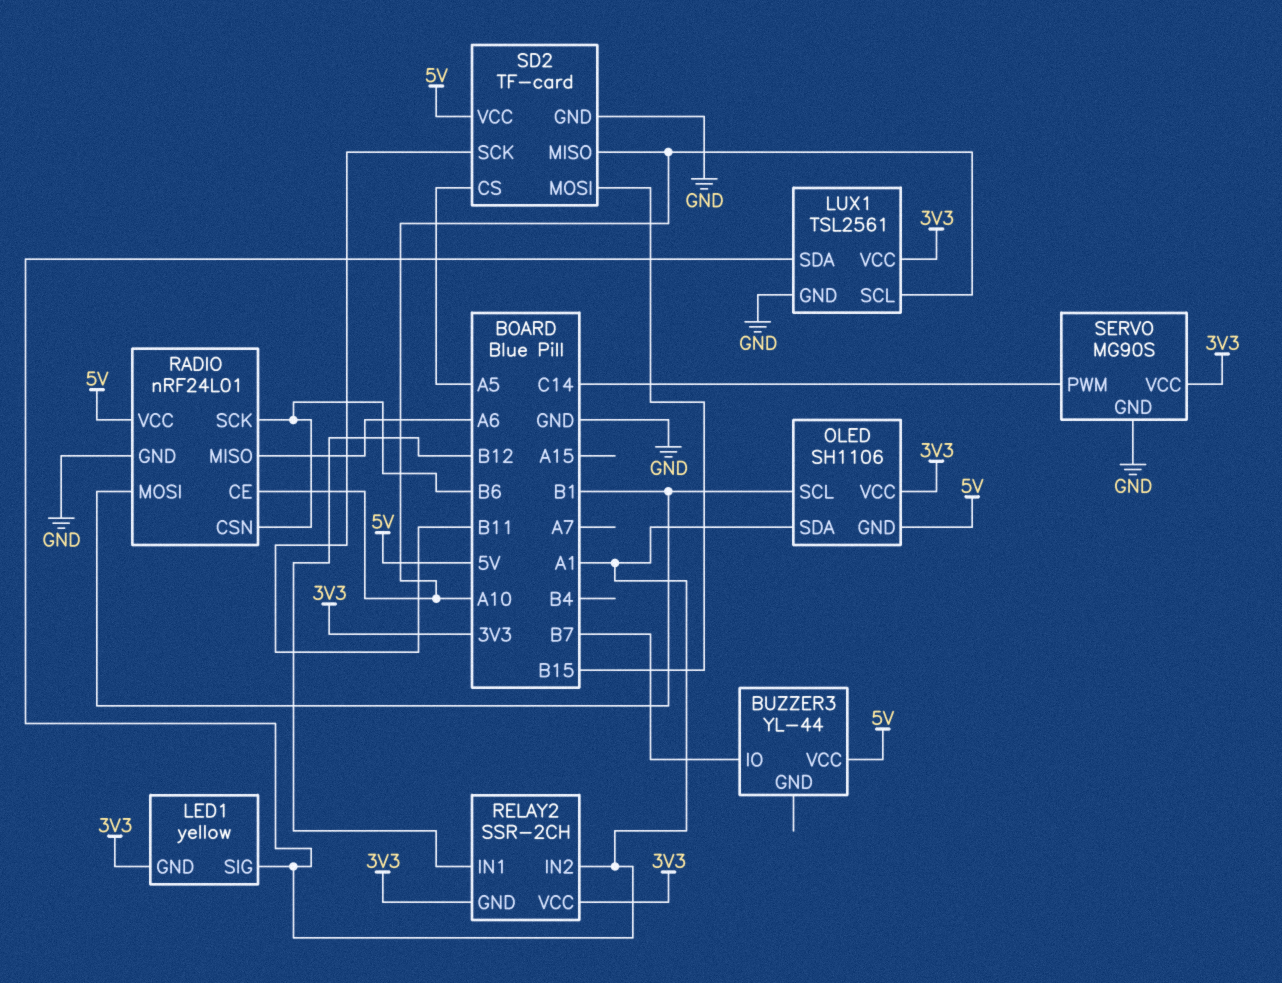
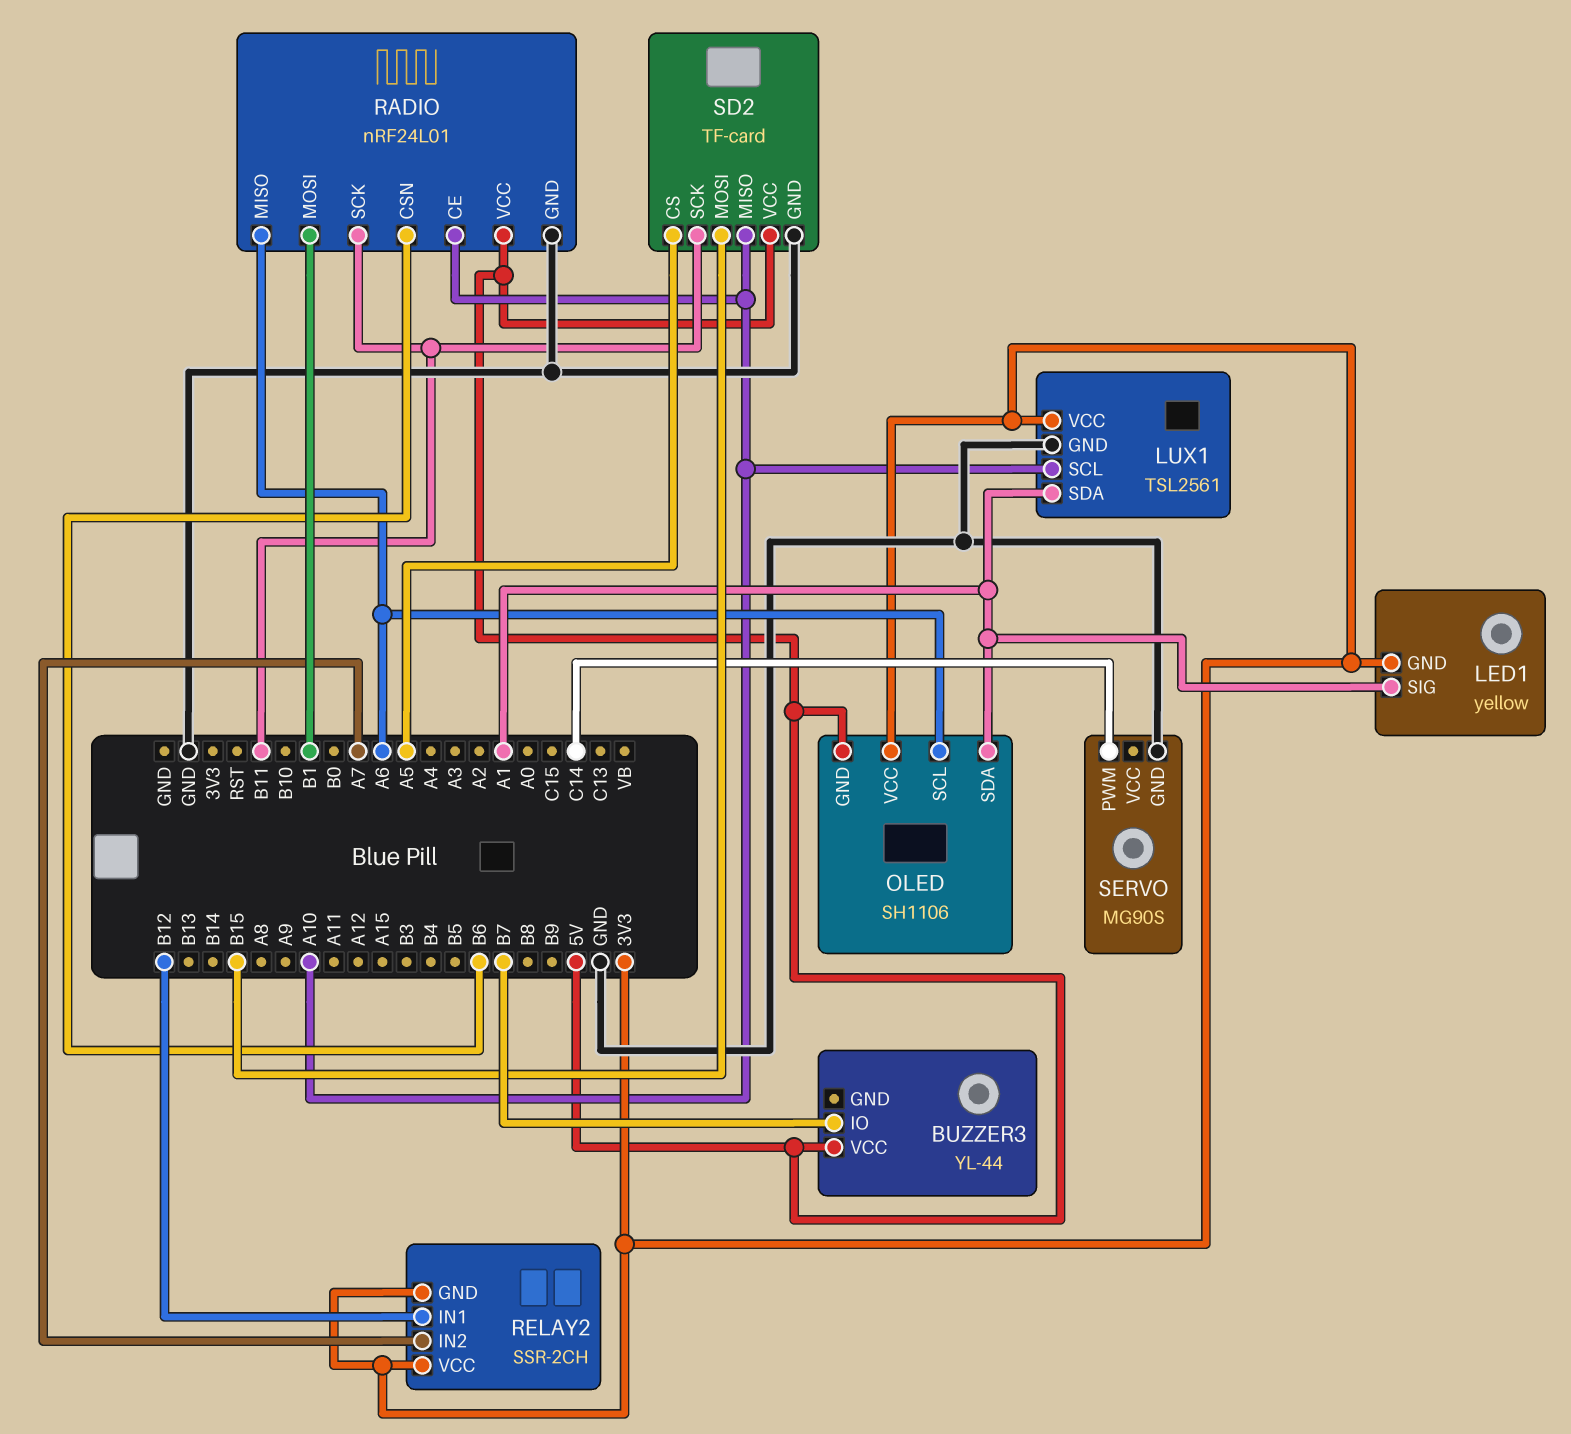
OLED pin SCL: B1 -> A6
RADIO pin SCK: B6 -> B11
RELAY2 pin IN2: A1 -> A7
SERVO pin VCC: 3V3 -> none

